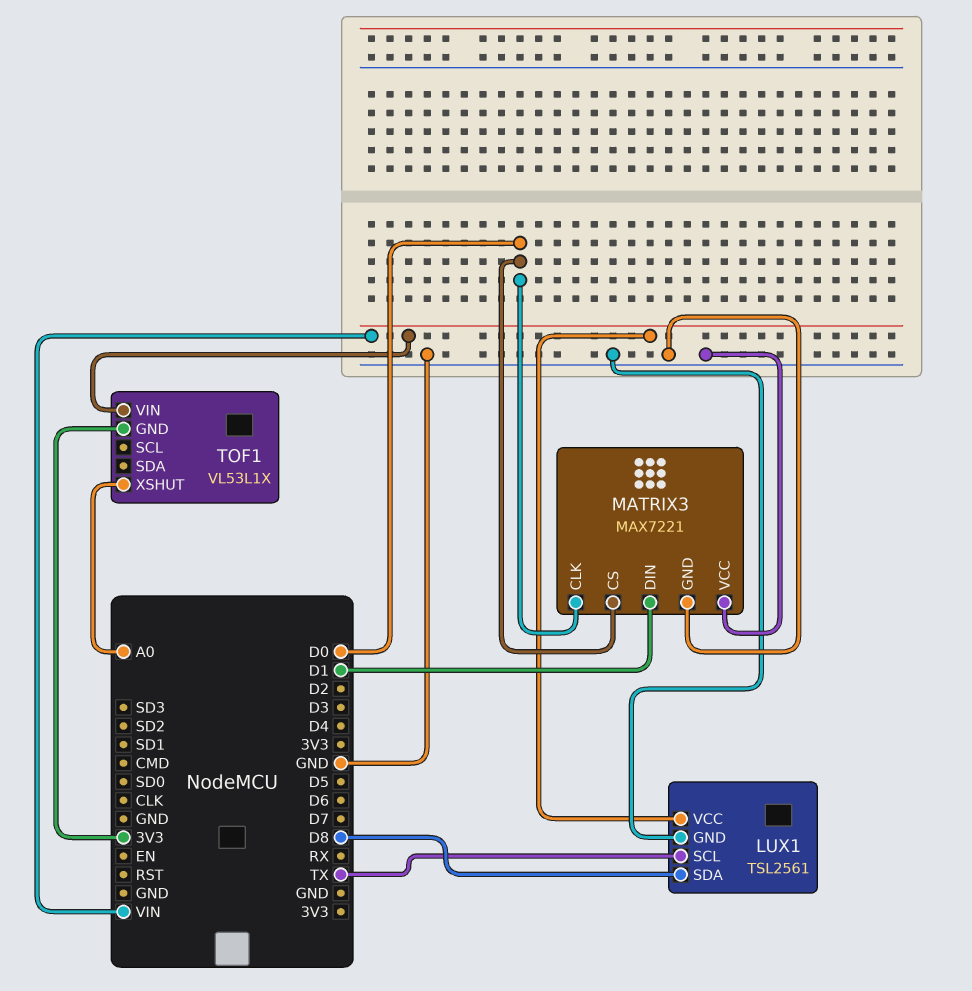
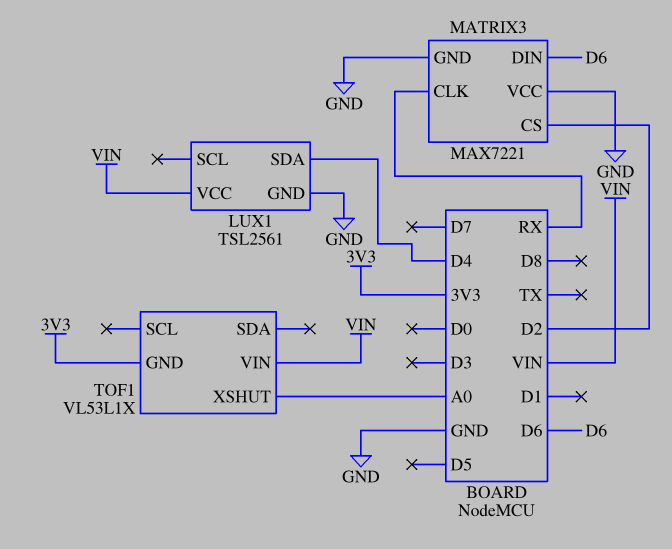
LUX1 pin SCL: TX -> none
LUX1 pin SDA: D8 -> D4
MATRIX3 pin CLK: D0 -> RX
MATRIX3 pin CS: D0 -> D2
MATRIX3 pin DIN: D1 -> D6

